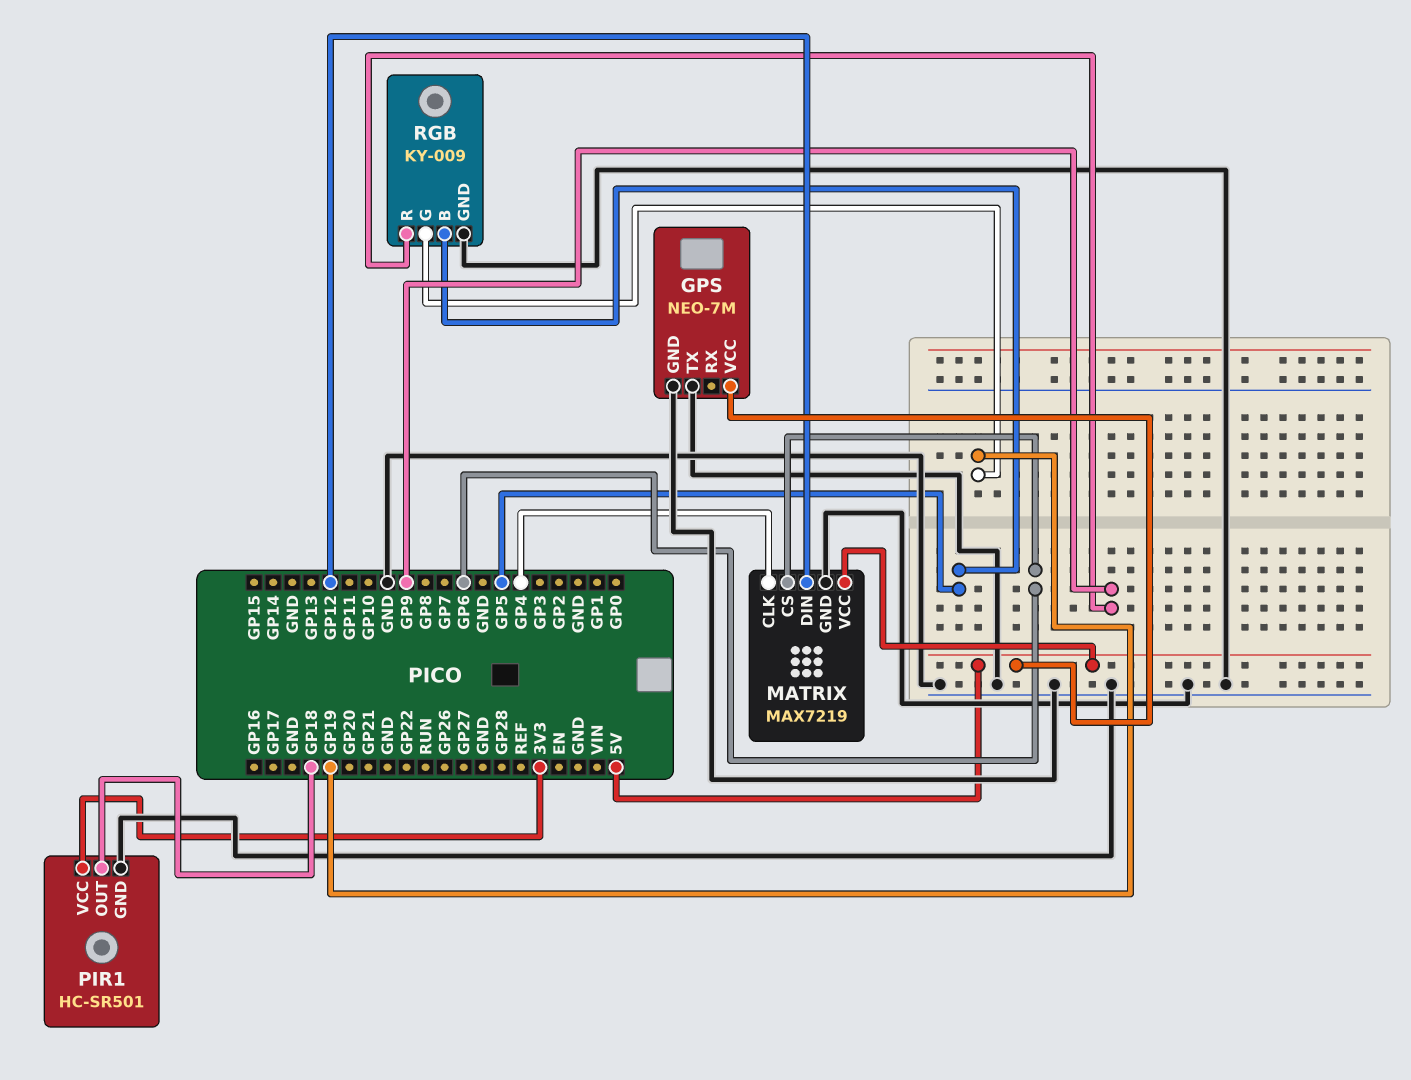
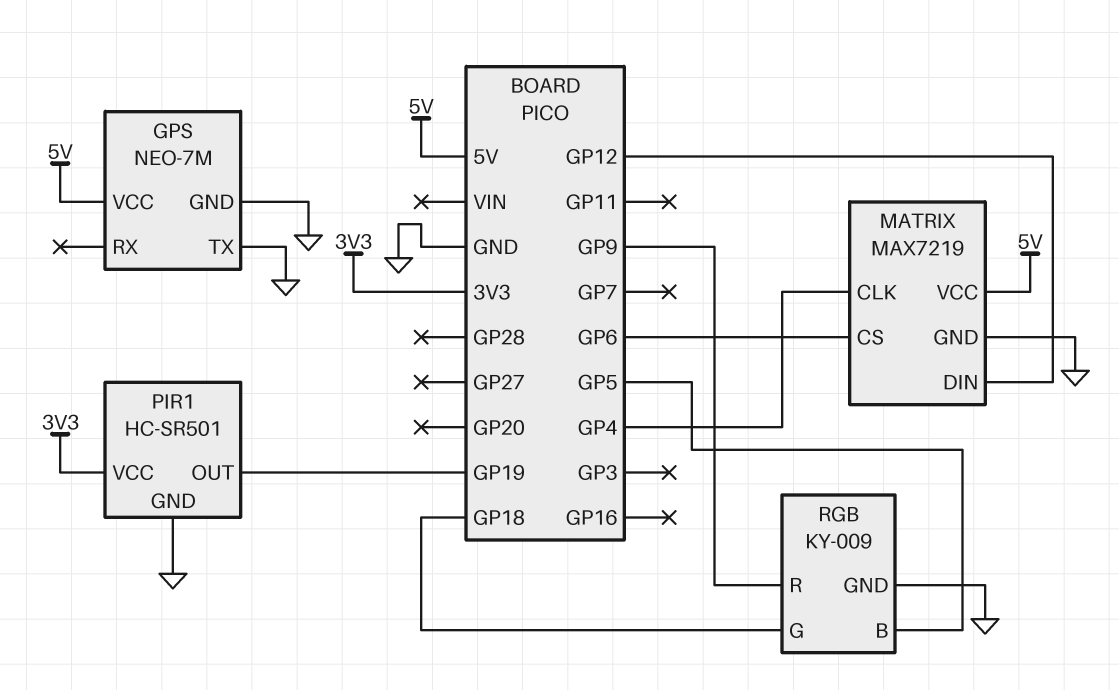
PIR1 pin OUT: GP18 -> GP19
RGB pin G: GP19 -> GP18

